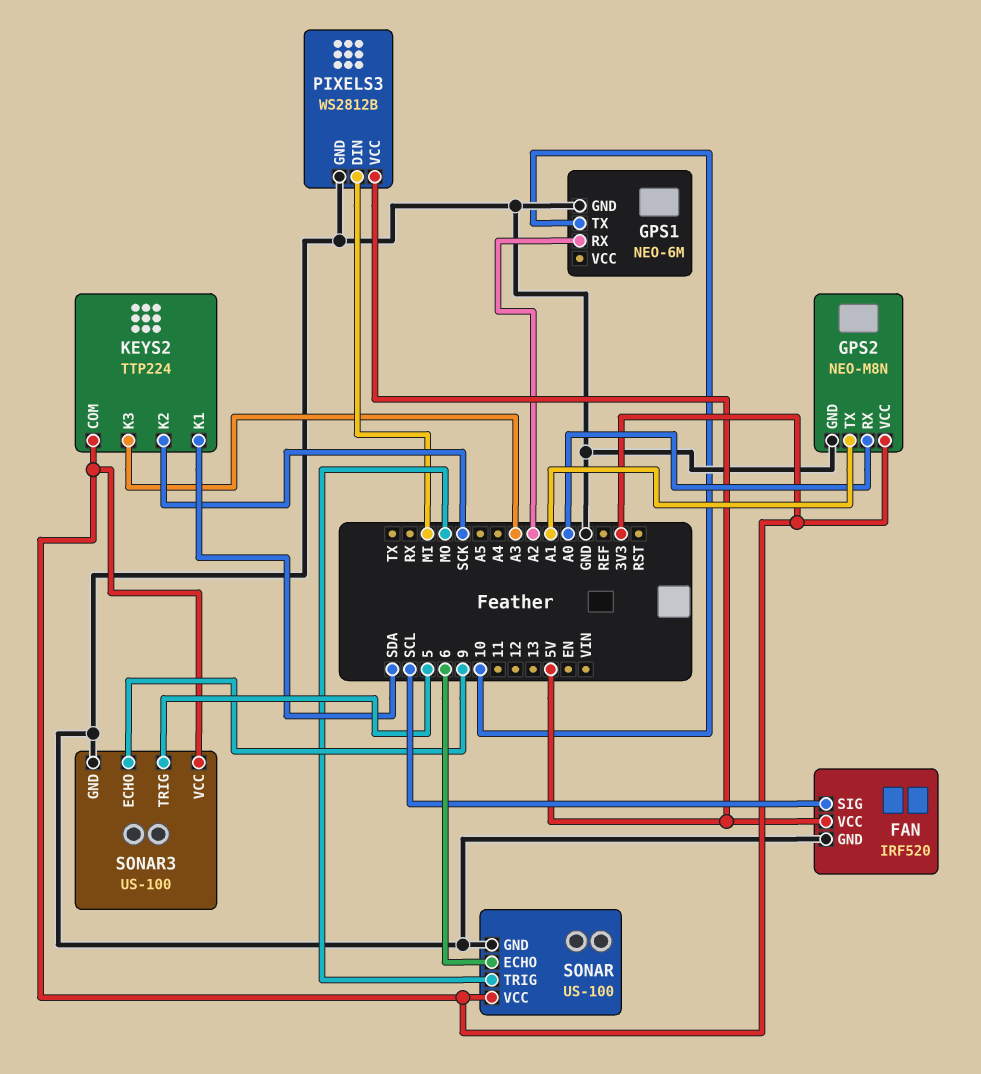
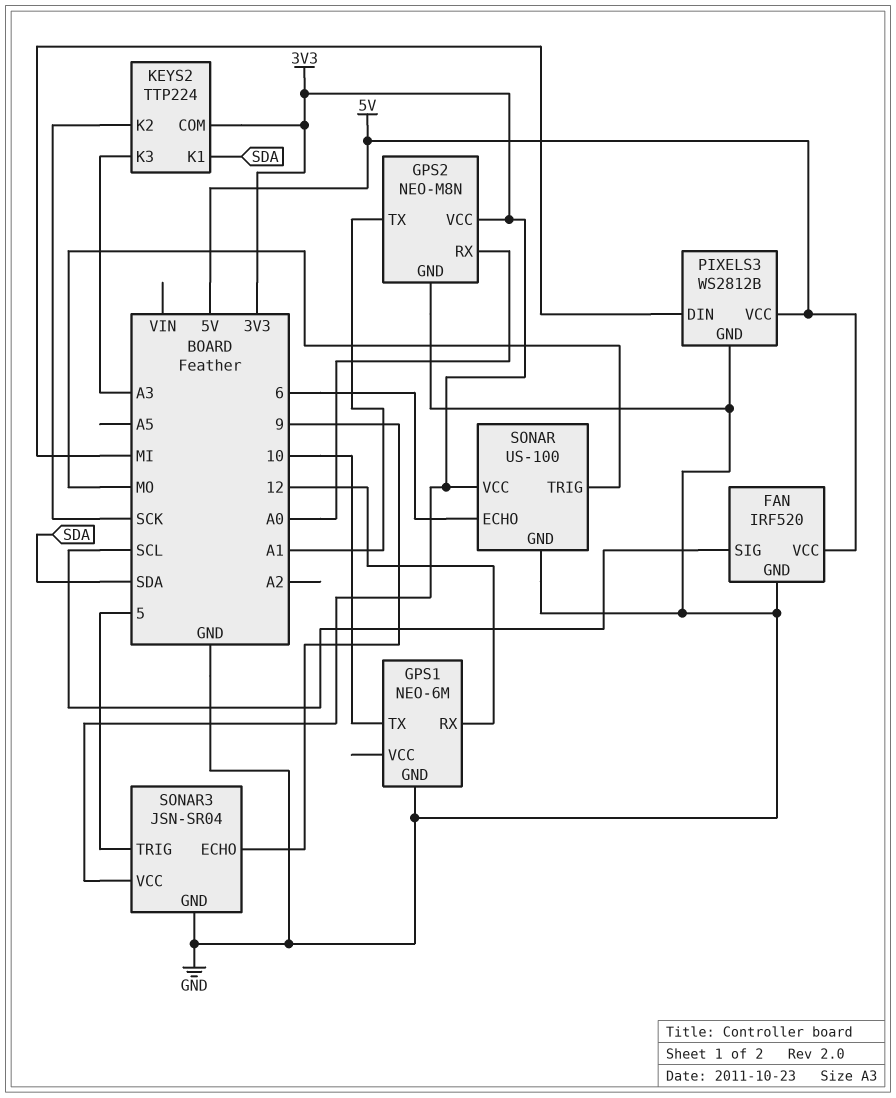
GPS1 pin RX: A2 -> 12
SONAR3: US-100 -> JSN-SR04

